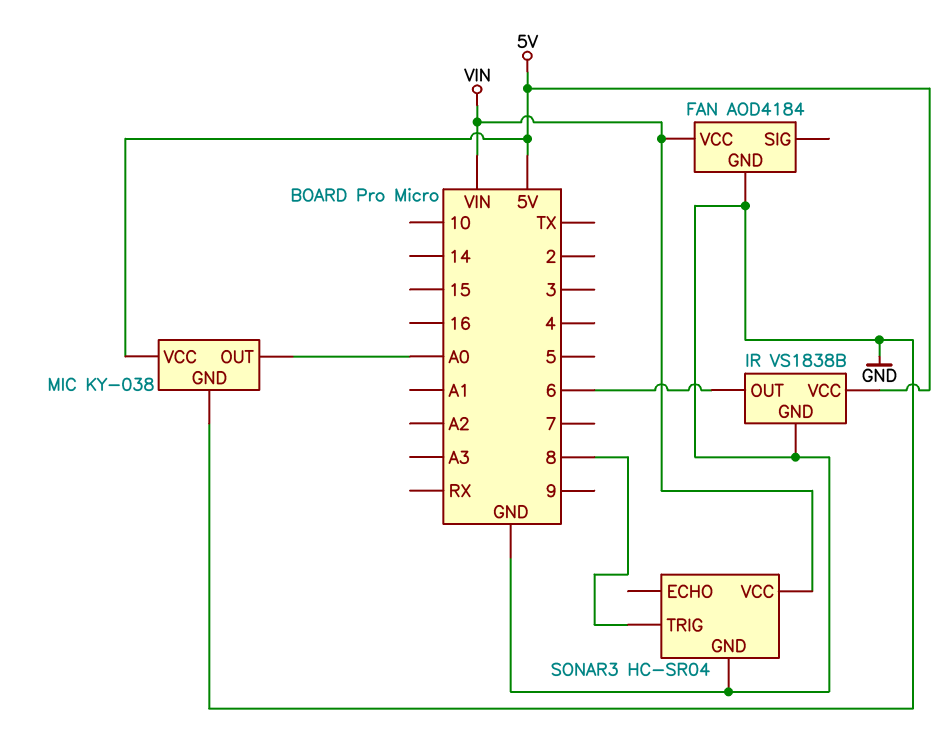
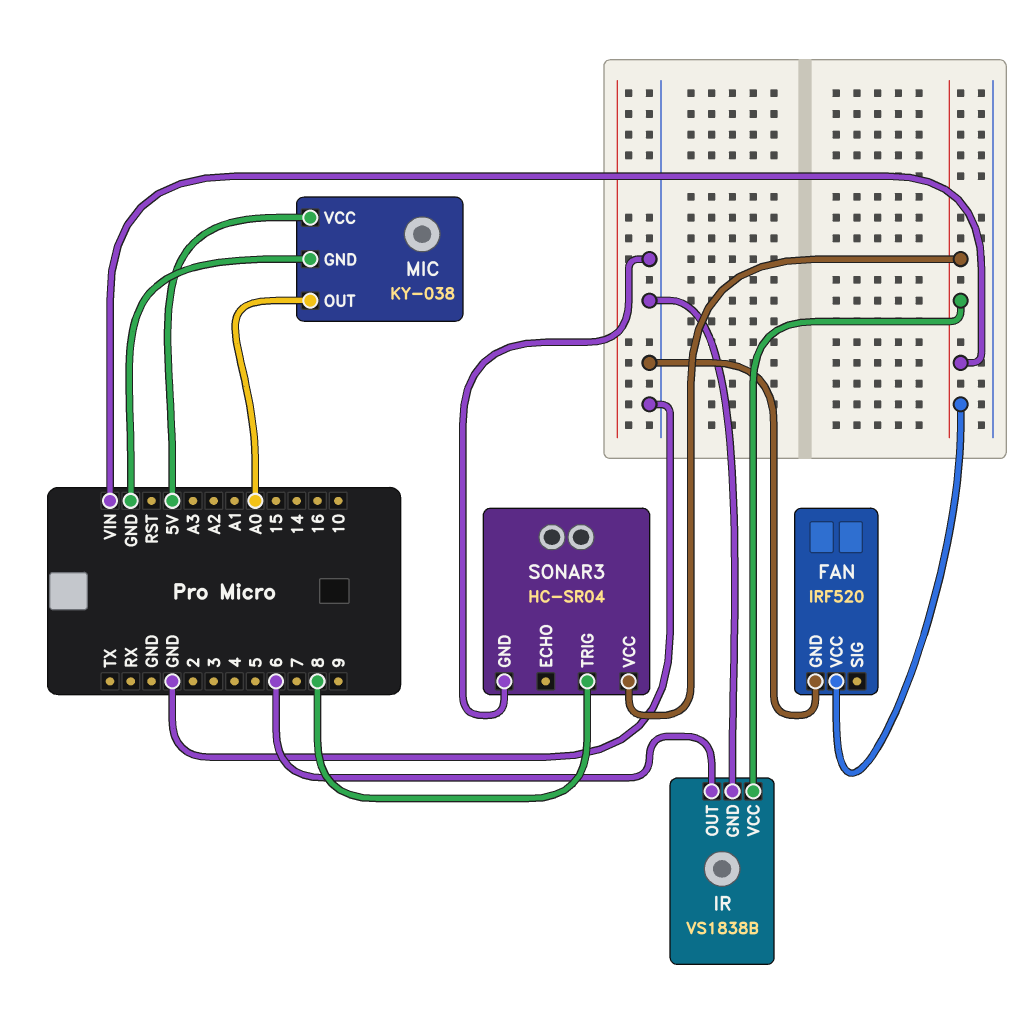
FAN: AOD4184 -> IRF520
IR pin VCC: 5V -> VIN

